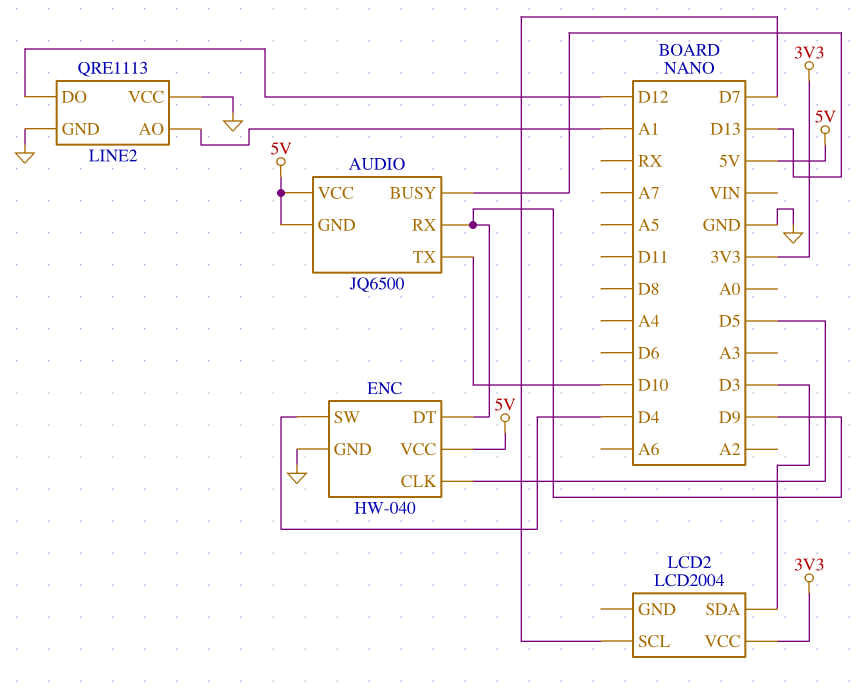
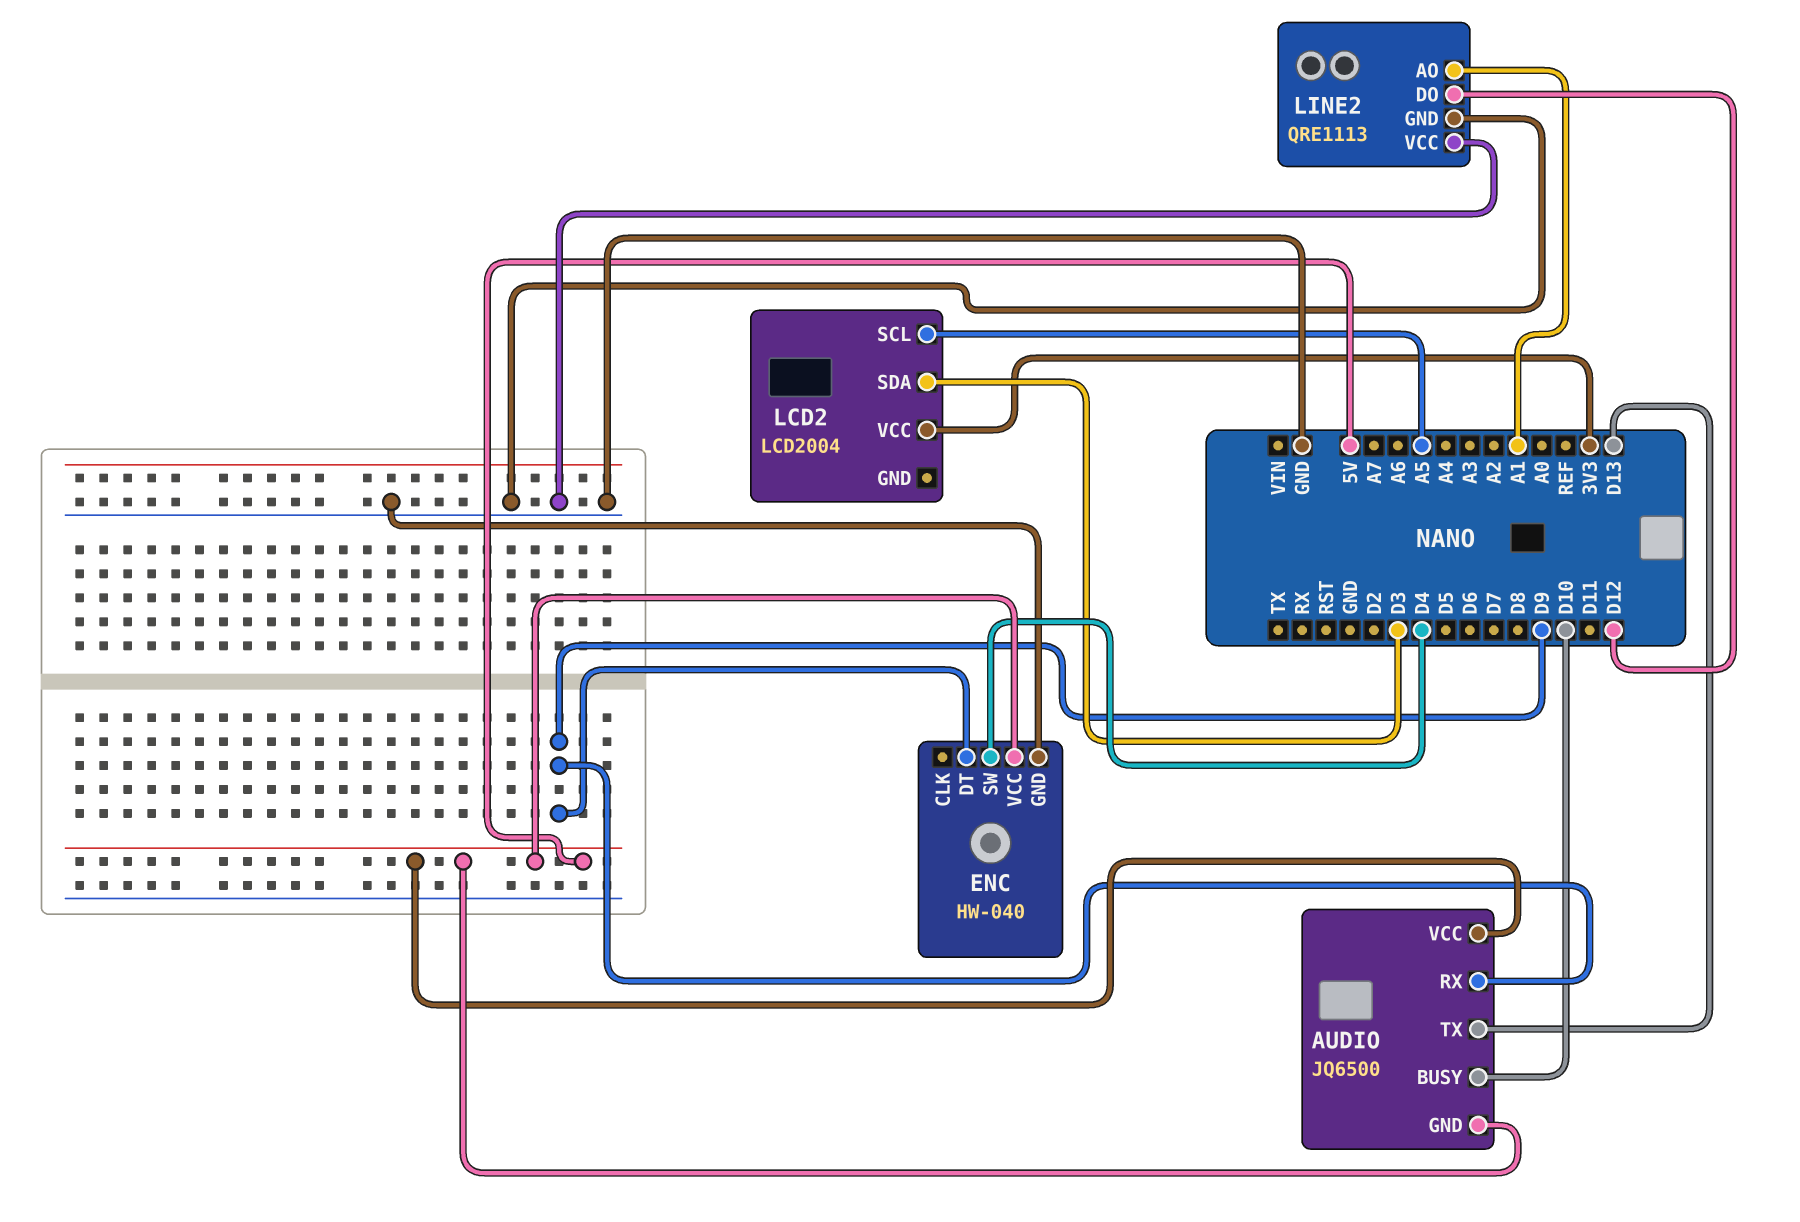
AUDIO pin BUSY: D13 -> D10
AUDIO pin TX: D10 -> D13
ENC pin CLK: D5 -> none
LCD2 pin SCL: D7 -> A5

